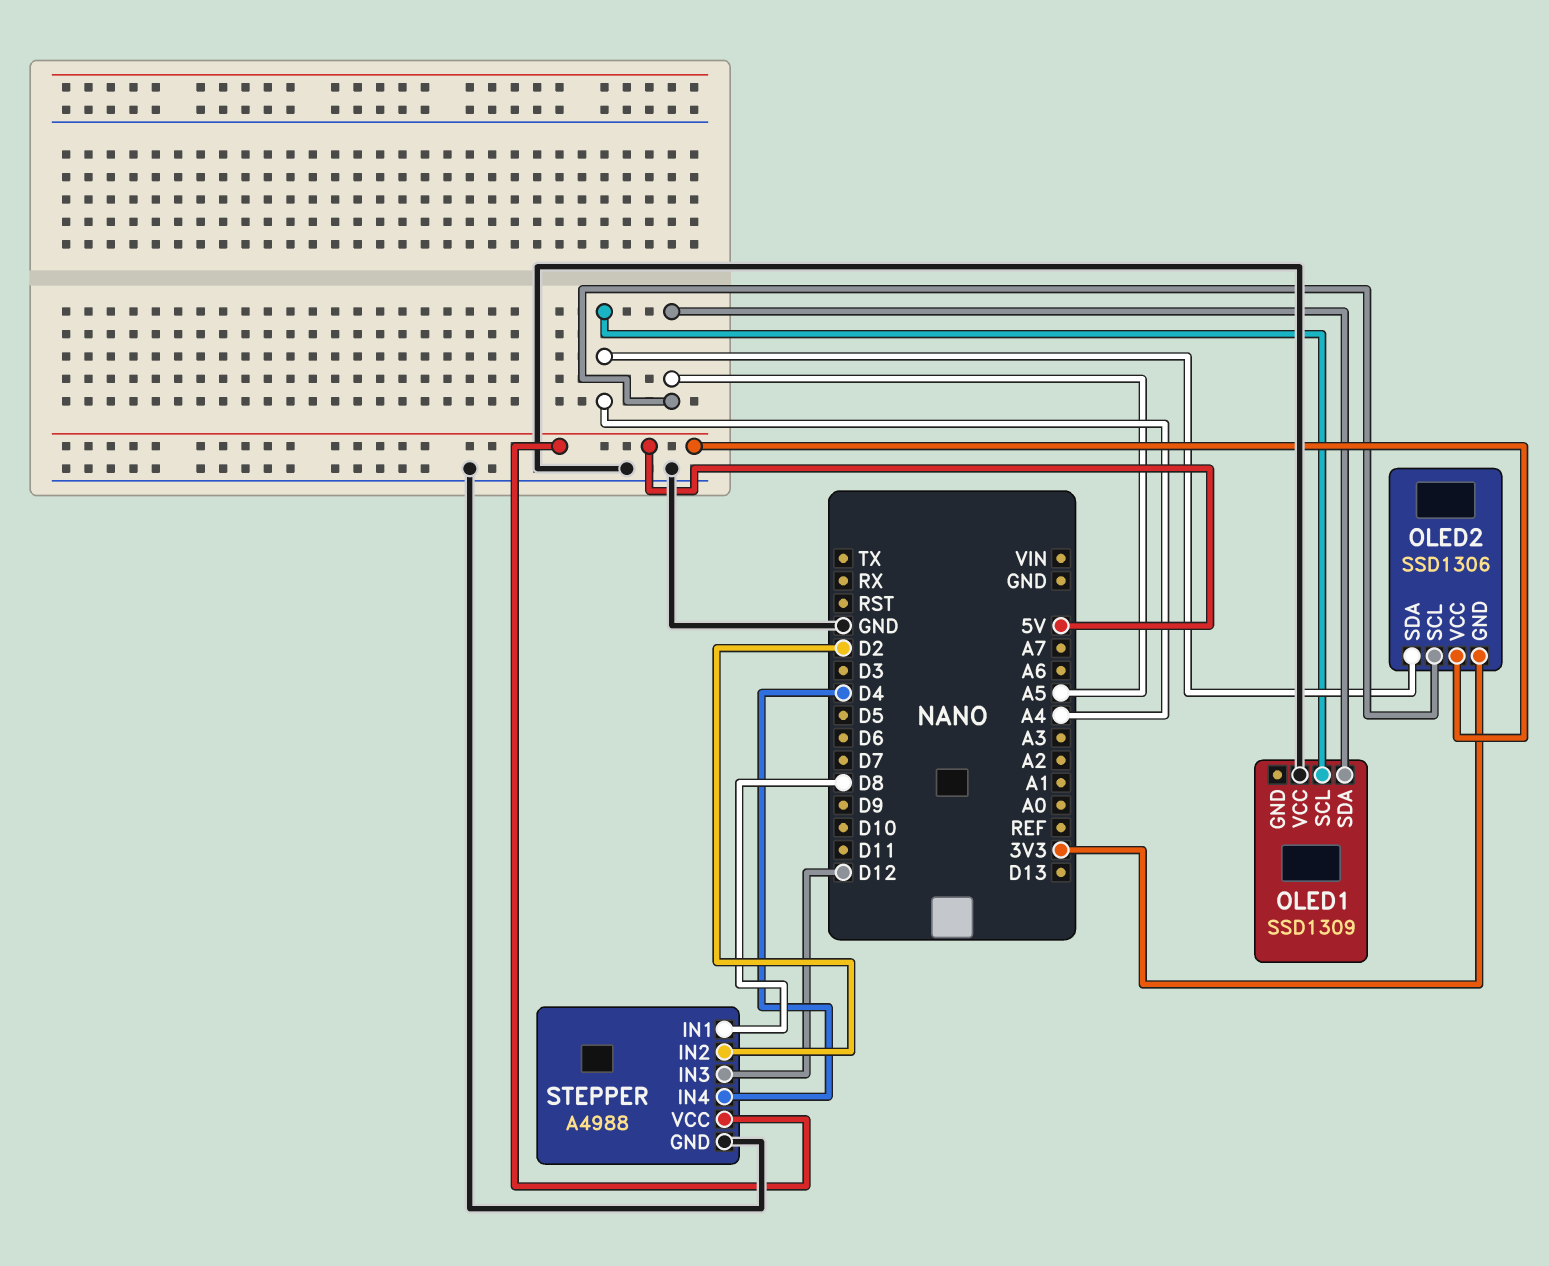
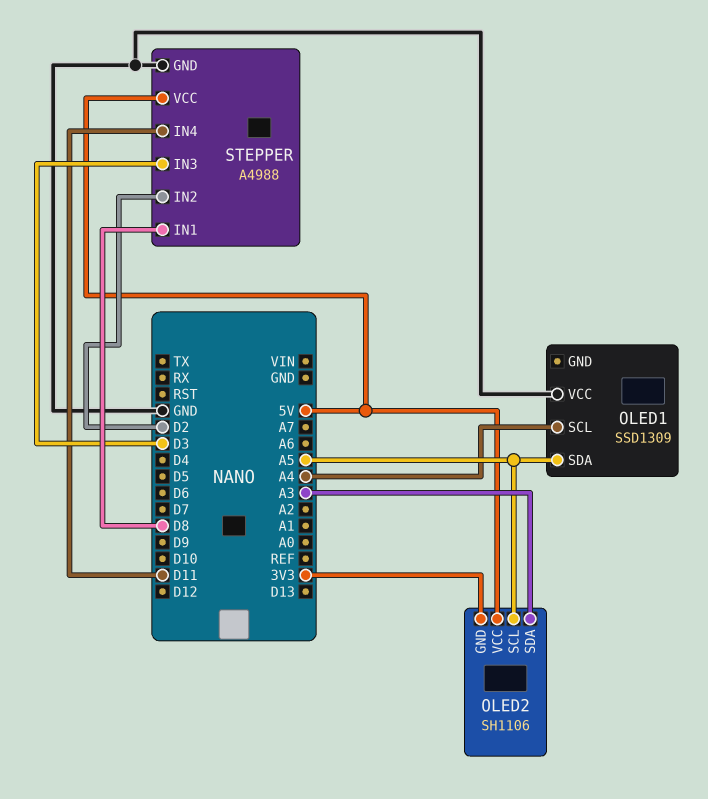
OLED2: SSD1306 -> SH1106
OLED2 pin SDA: A4 -> A3
STEPPER pin IN3: D12 -> D3
STEPPER pin IN4: D4 -> D11

